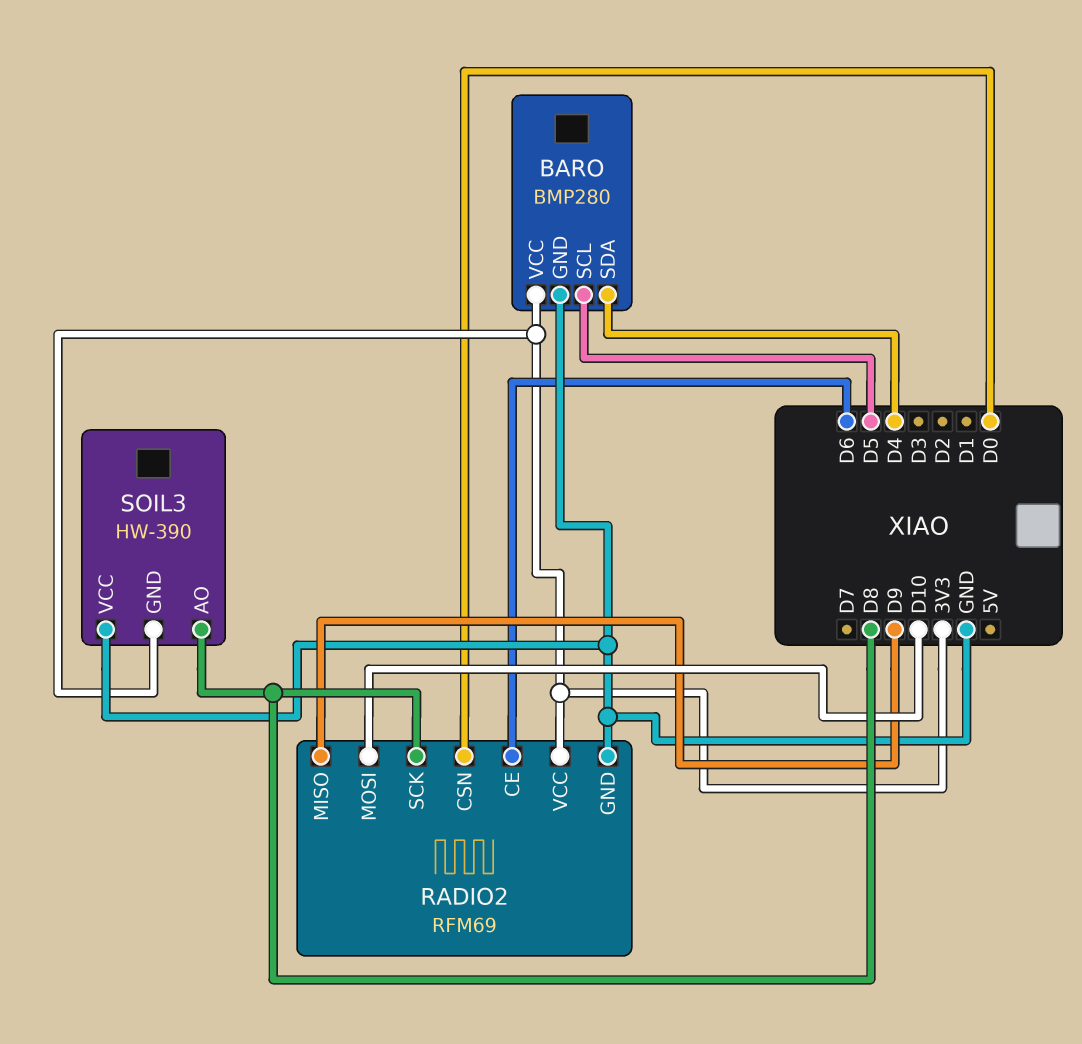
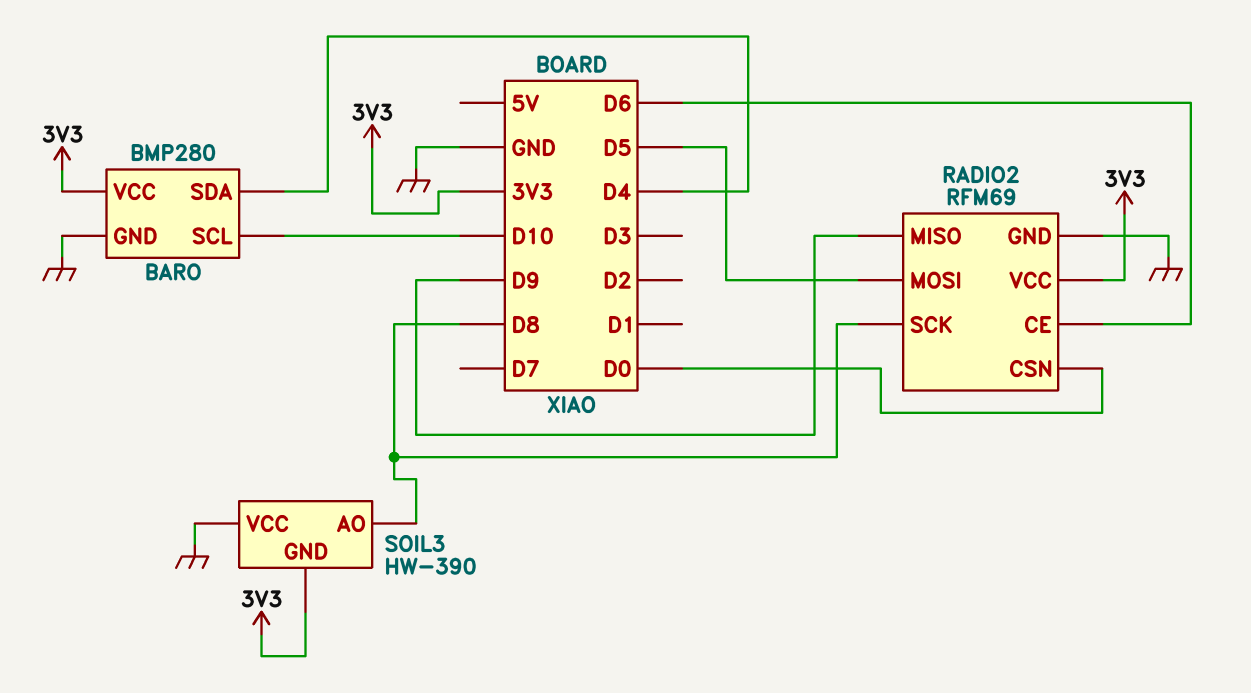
BARO pin SCL: D5 -> D10
RADIO2 pin MOSI: D10 -> D5

